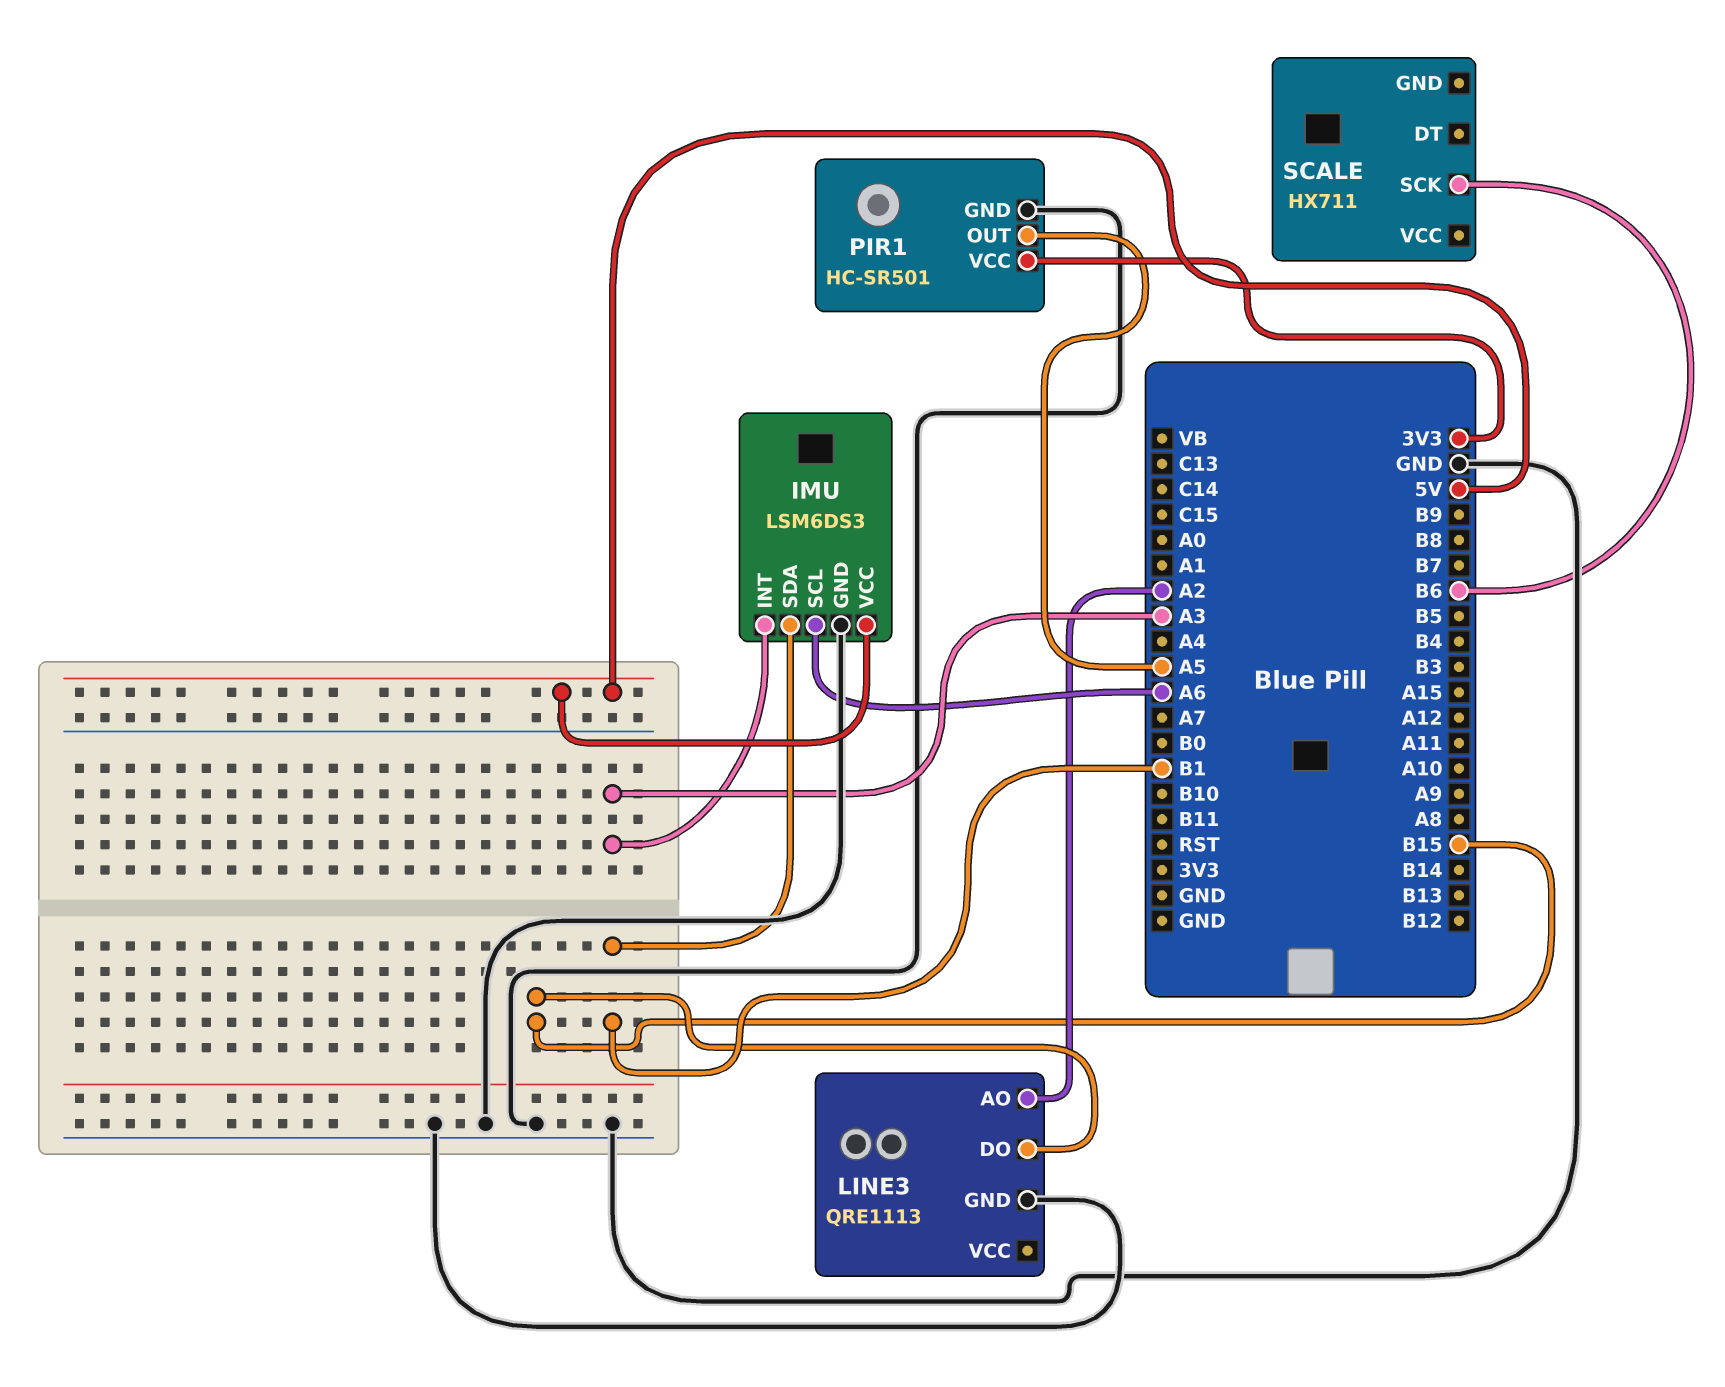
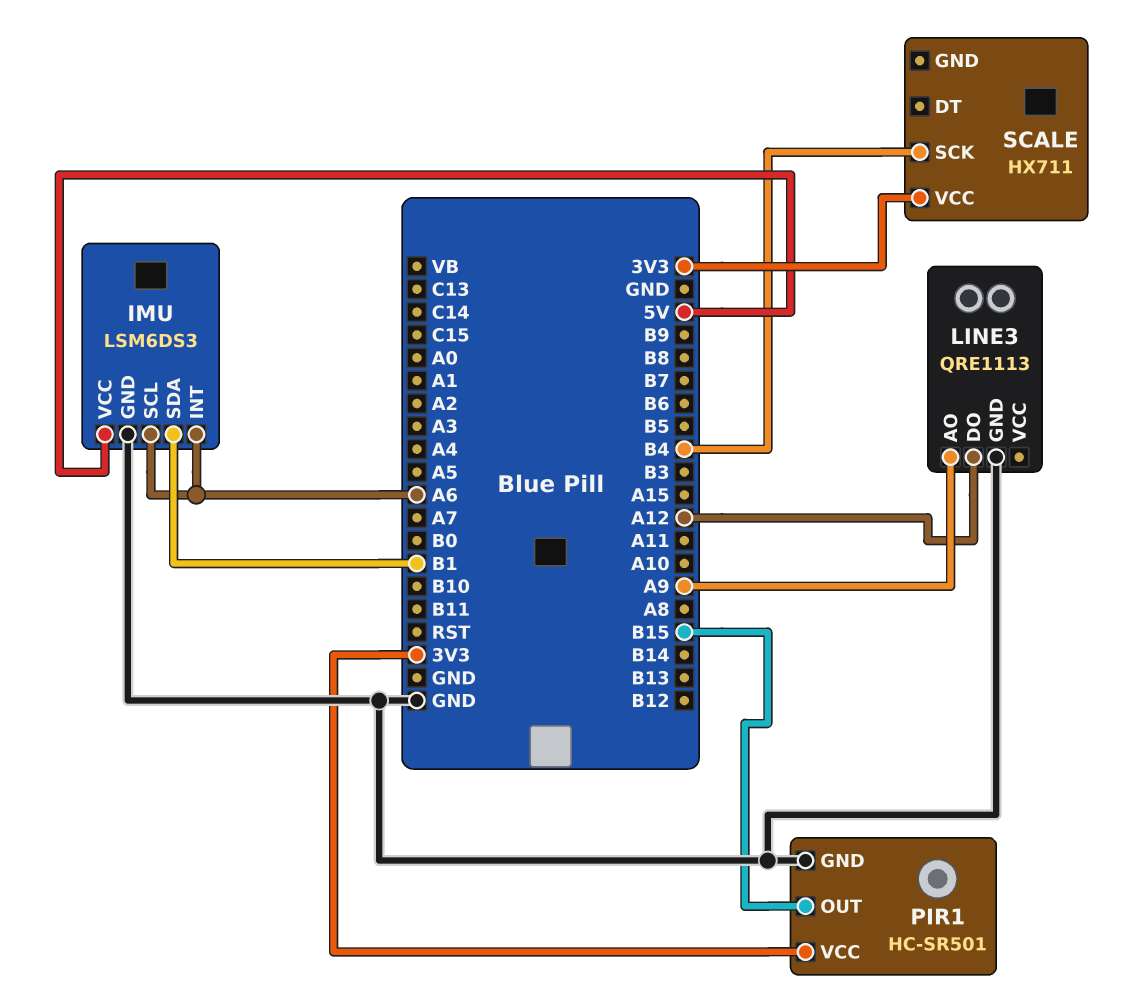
IMU pin INT: A3 -> A6
LINE3 pin AO: A2 -> A9
LINE3 pin DO: B15 -> A12
PIR1 pin OUT: A5 -> B15
SCALE pin SCK: B6 -> B4
SCALE pin VCC: none -> 3V3

